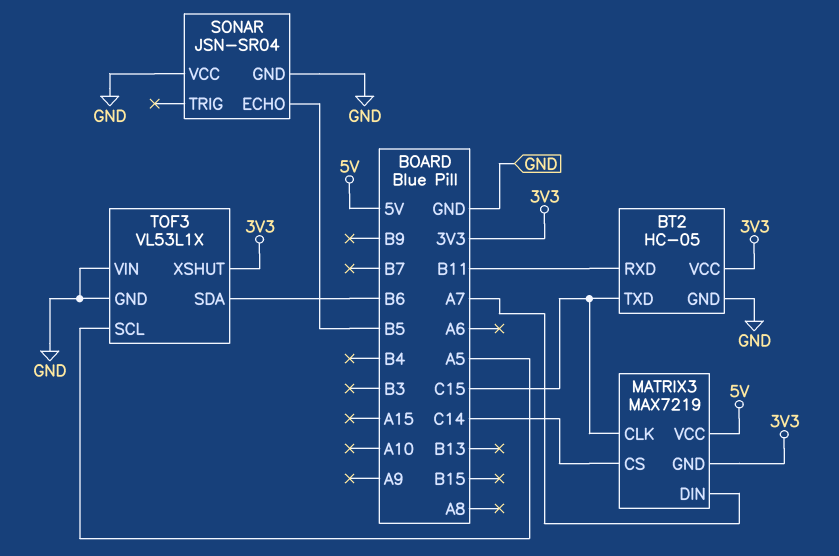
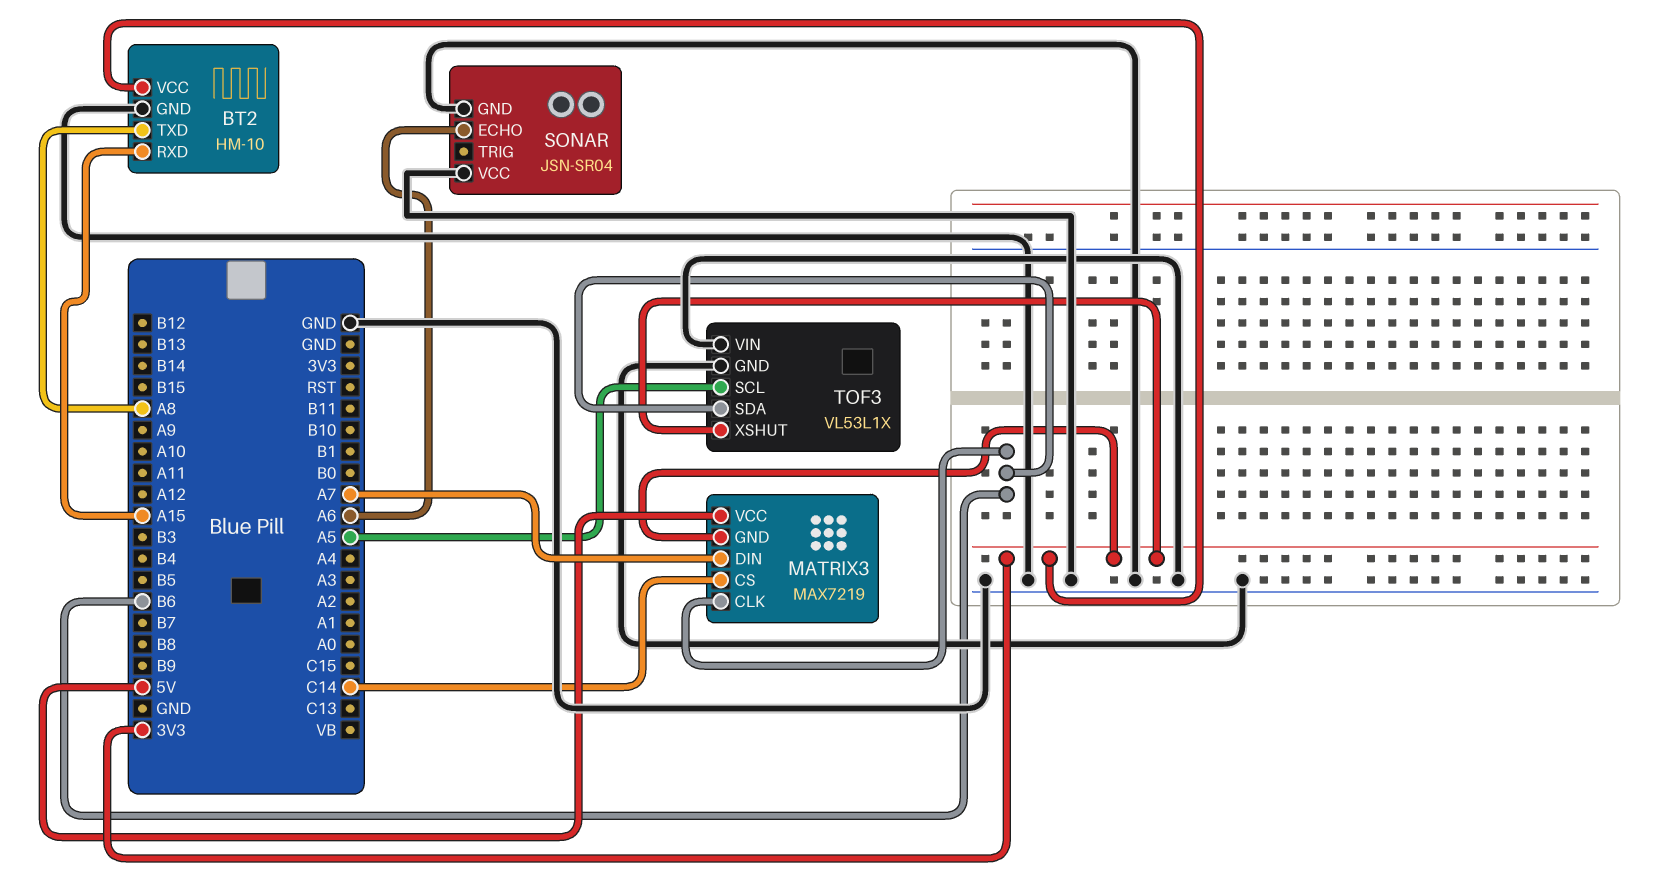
BT2: HC-05 -> HM-10
BT2 pin RXD: B11 -> A15
BT2 pin TXD: C15 -> A8
MATRIX3 pin CLK: C15 -> B6
SONAR pin ECHO: B5 -> A6

